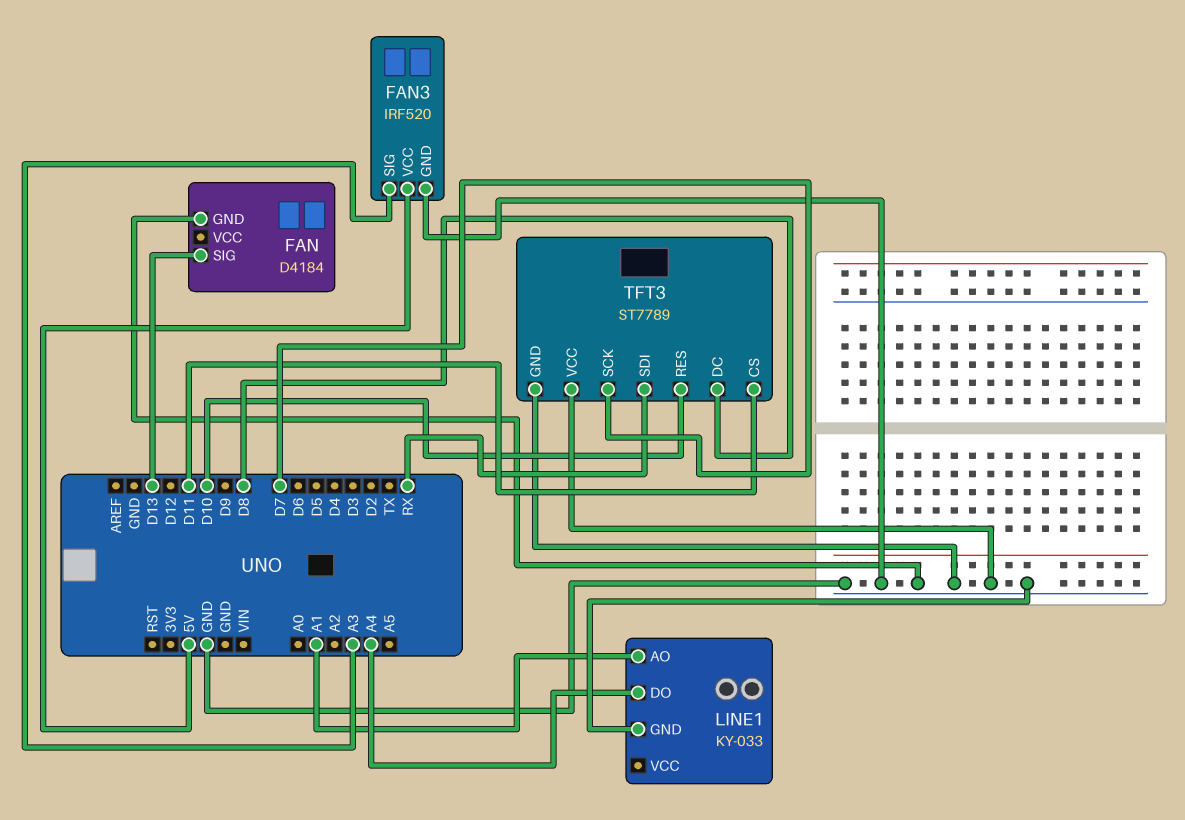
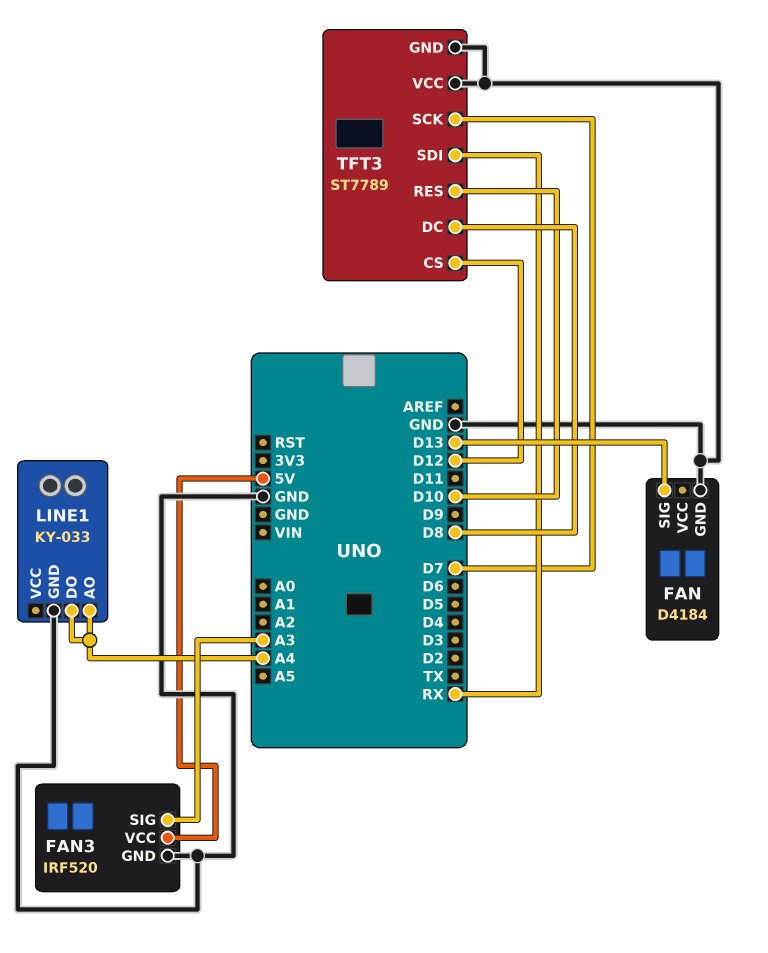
LINE1 pin AO: A1 -> A4
TFT3 pin CS: D11 -> D12

